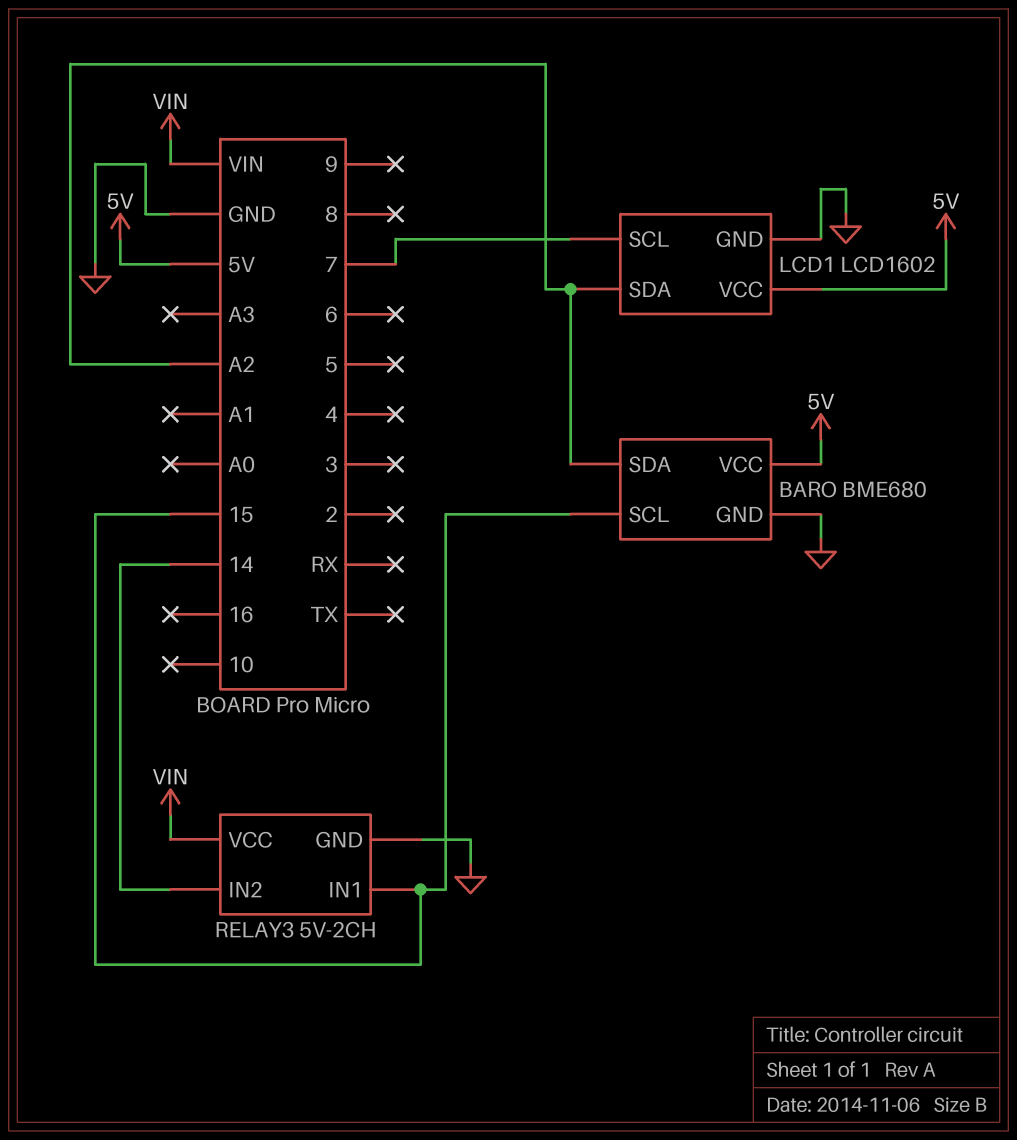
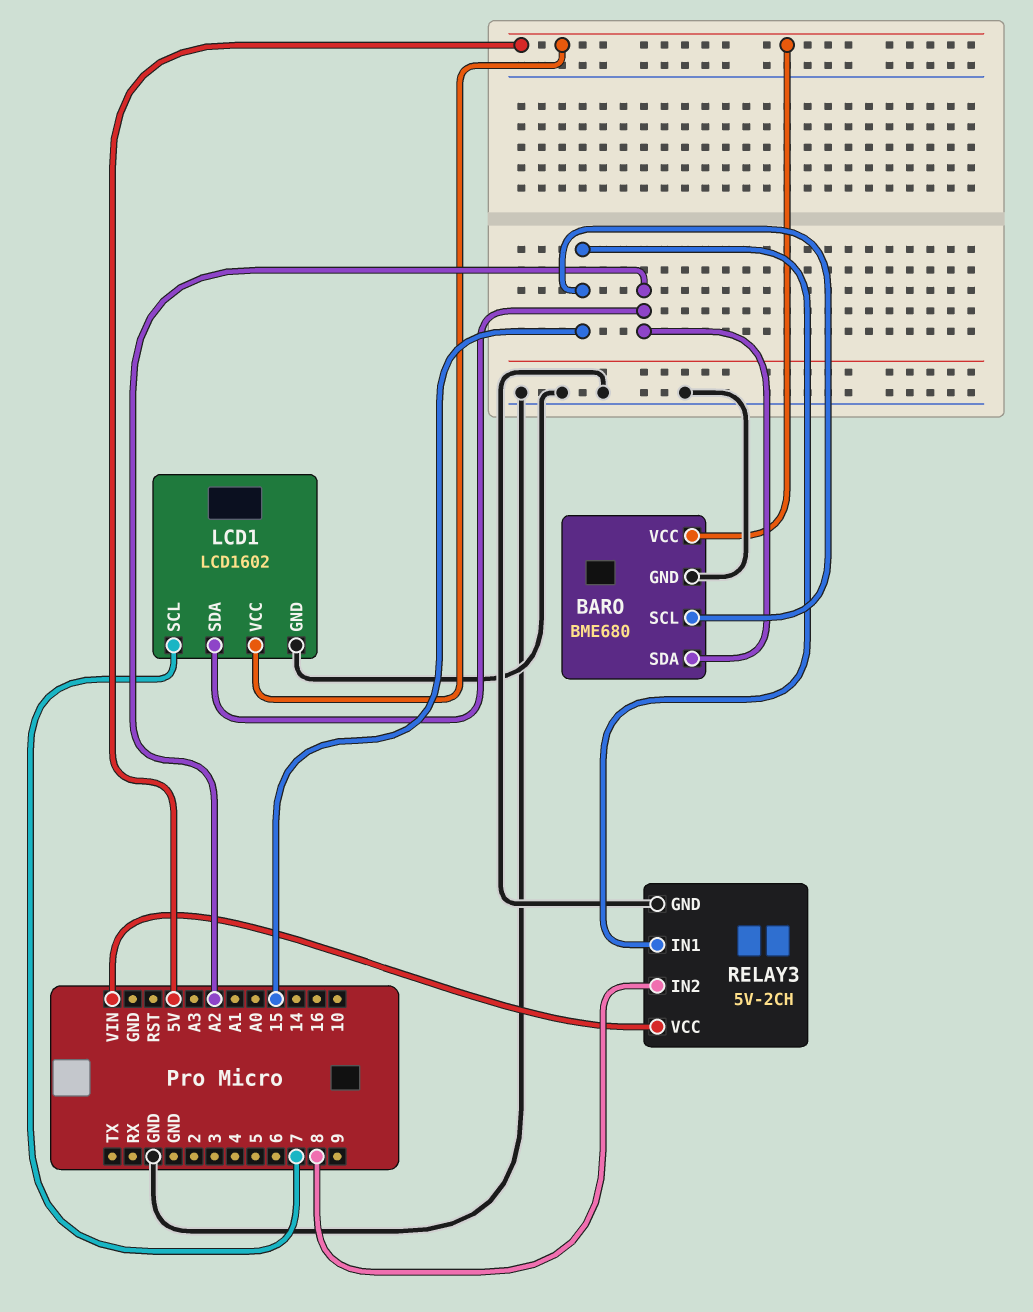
RELAY3 pin IN2: 14 -> 8

